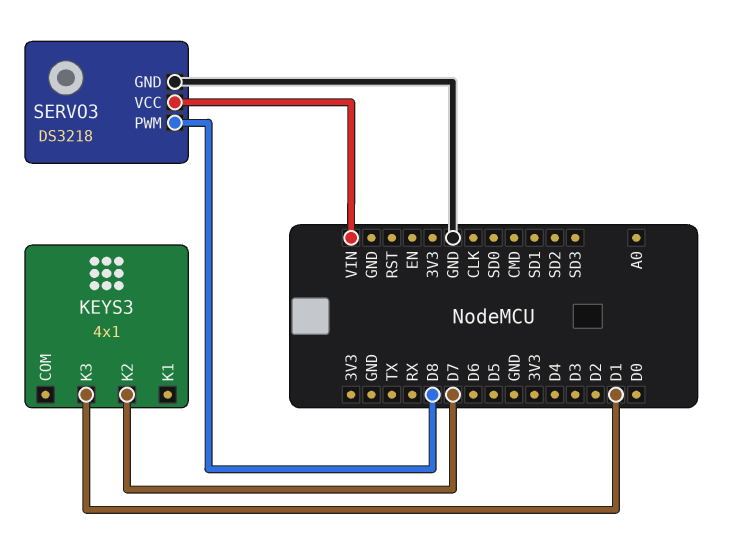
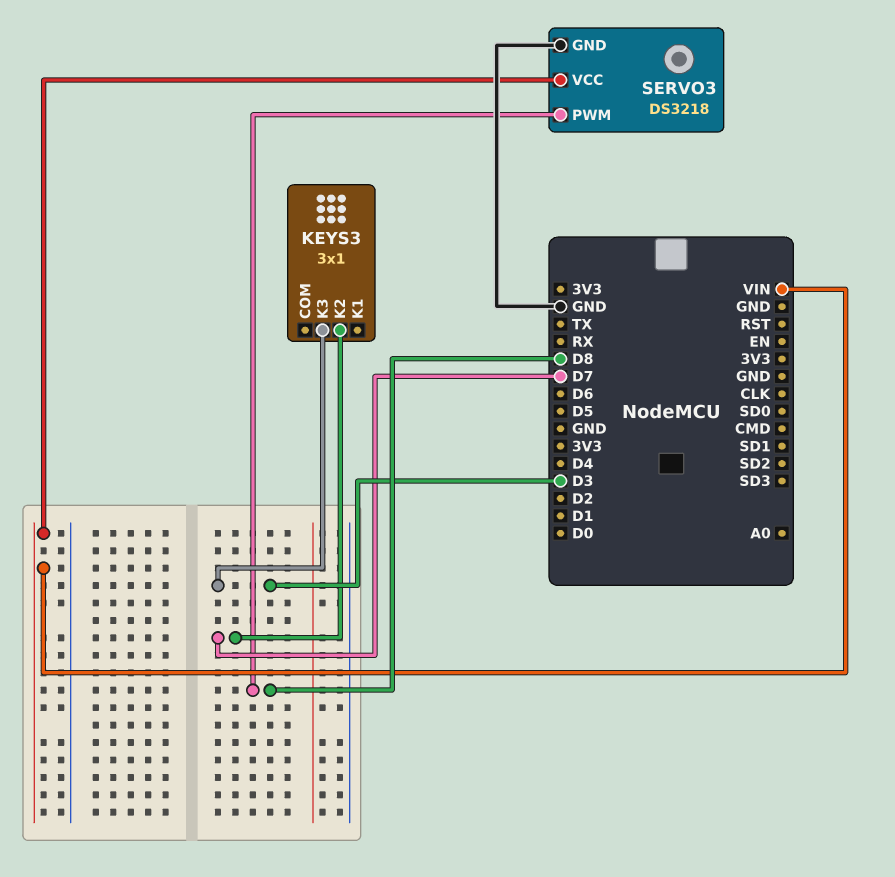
KEYS3: 4x1 -> 3x1
KEYS3 pin K3: D1 -> D3

